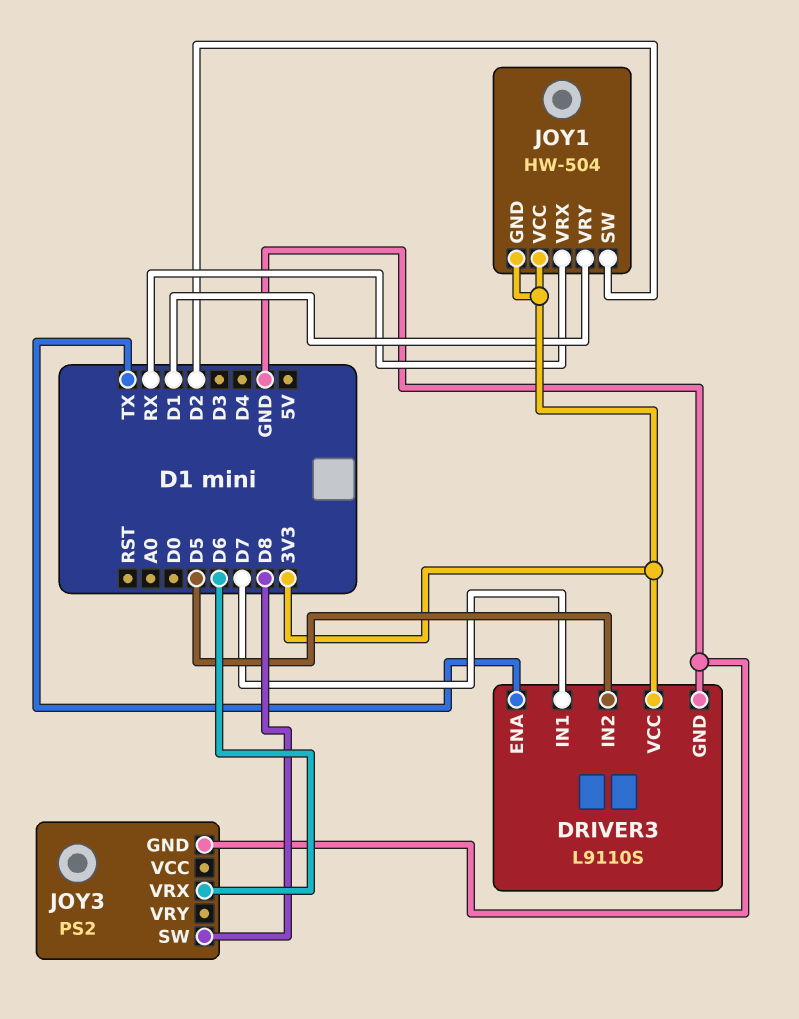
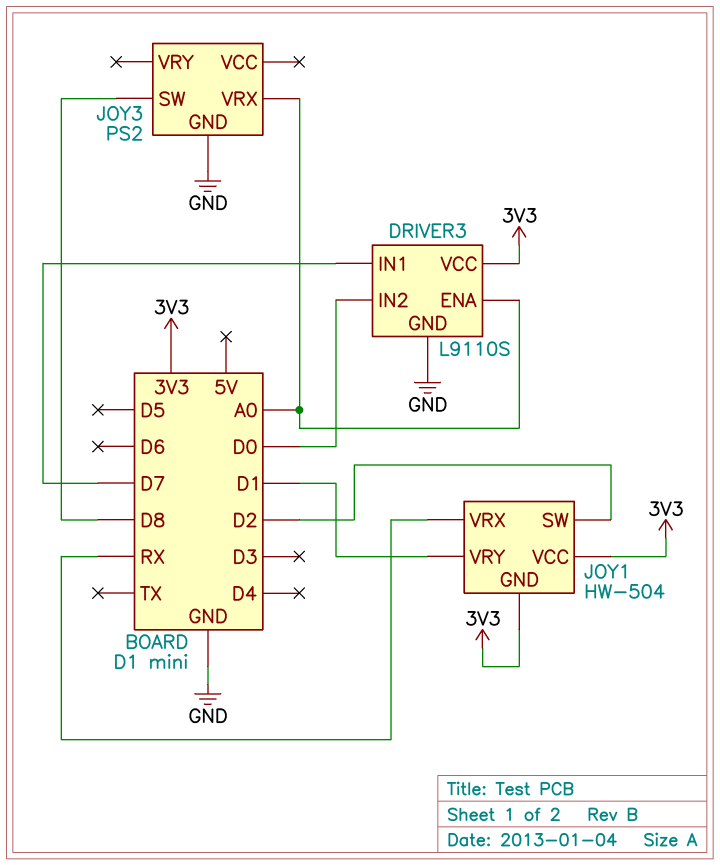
DRIVER3 pin ENA: TX -> A0
DRIVER3 pin IN2: D5 -> D0
JOY3 pin VRX: D6 -> A0

